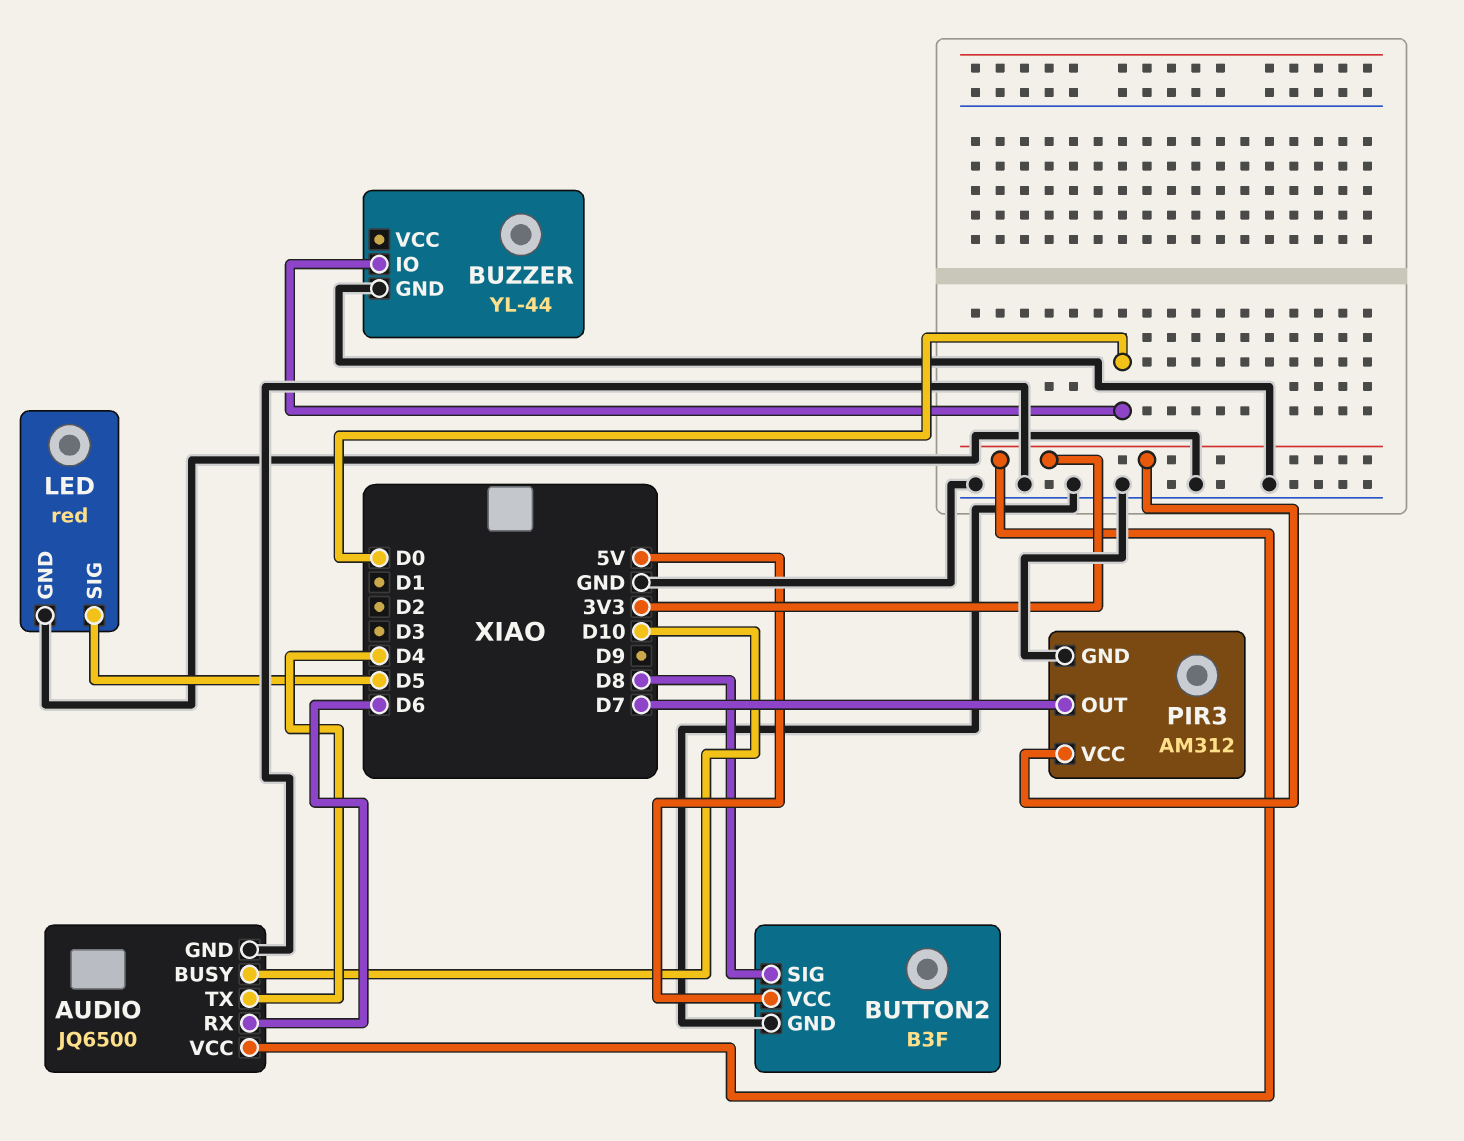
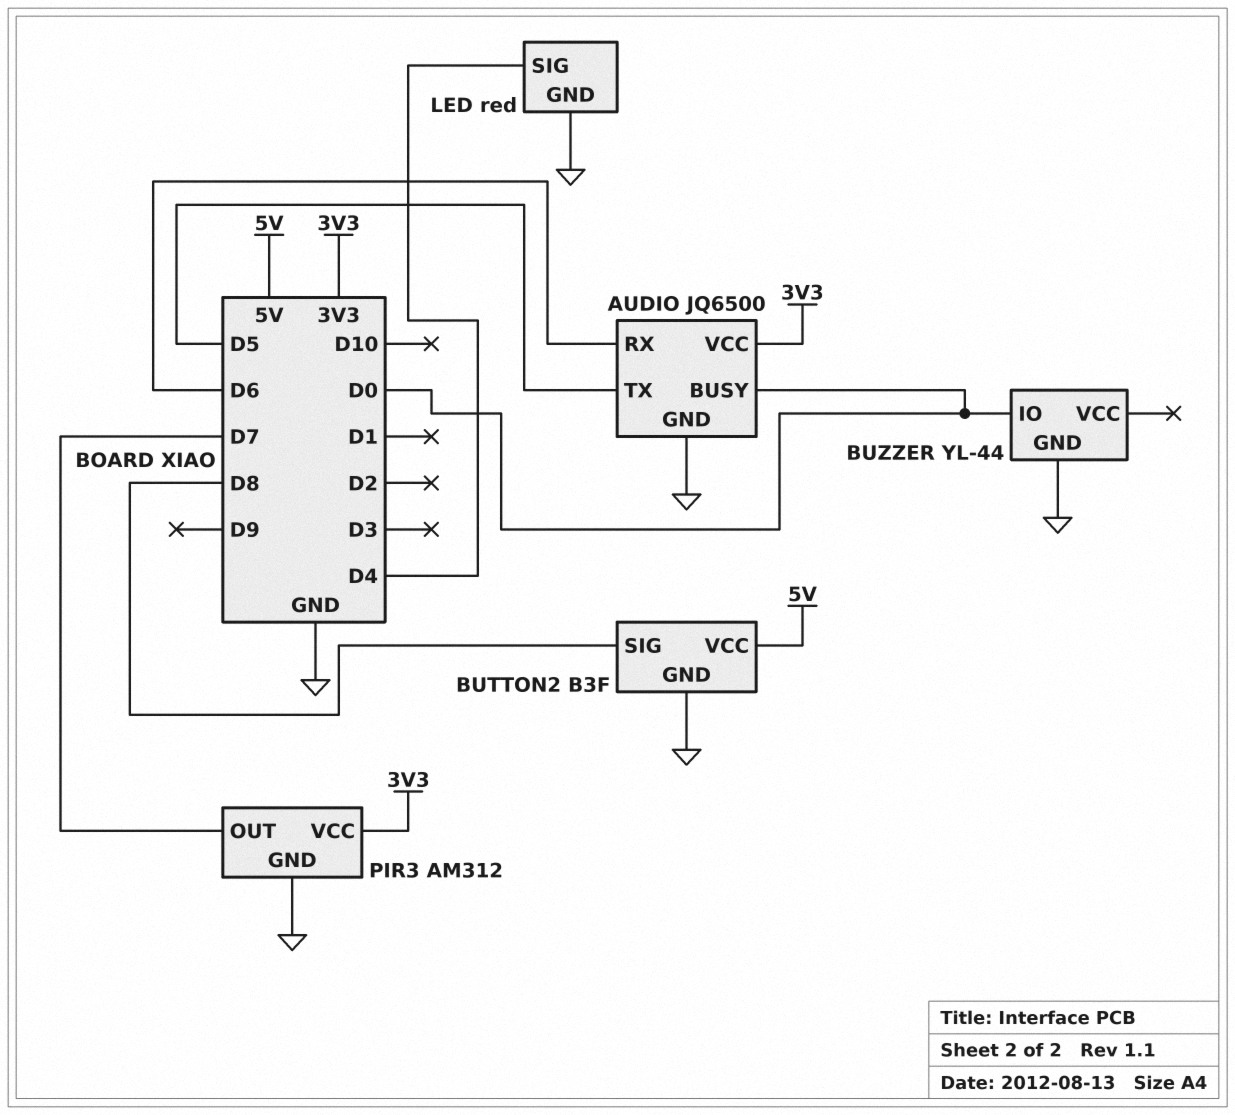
AUDIO pin BUSY: D10 -> D0
AUDIO pin TX: D4 -> D5
LED pin SIG: D5 -> D4

